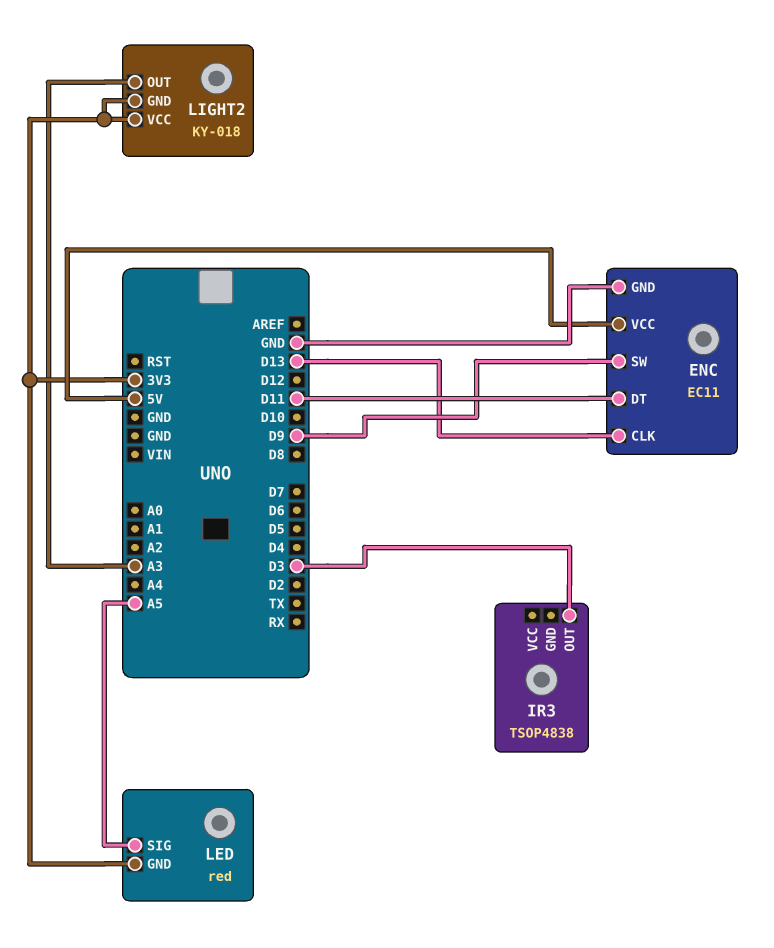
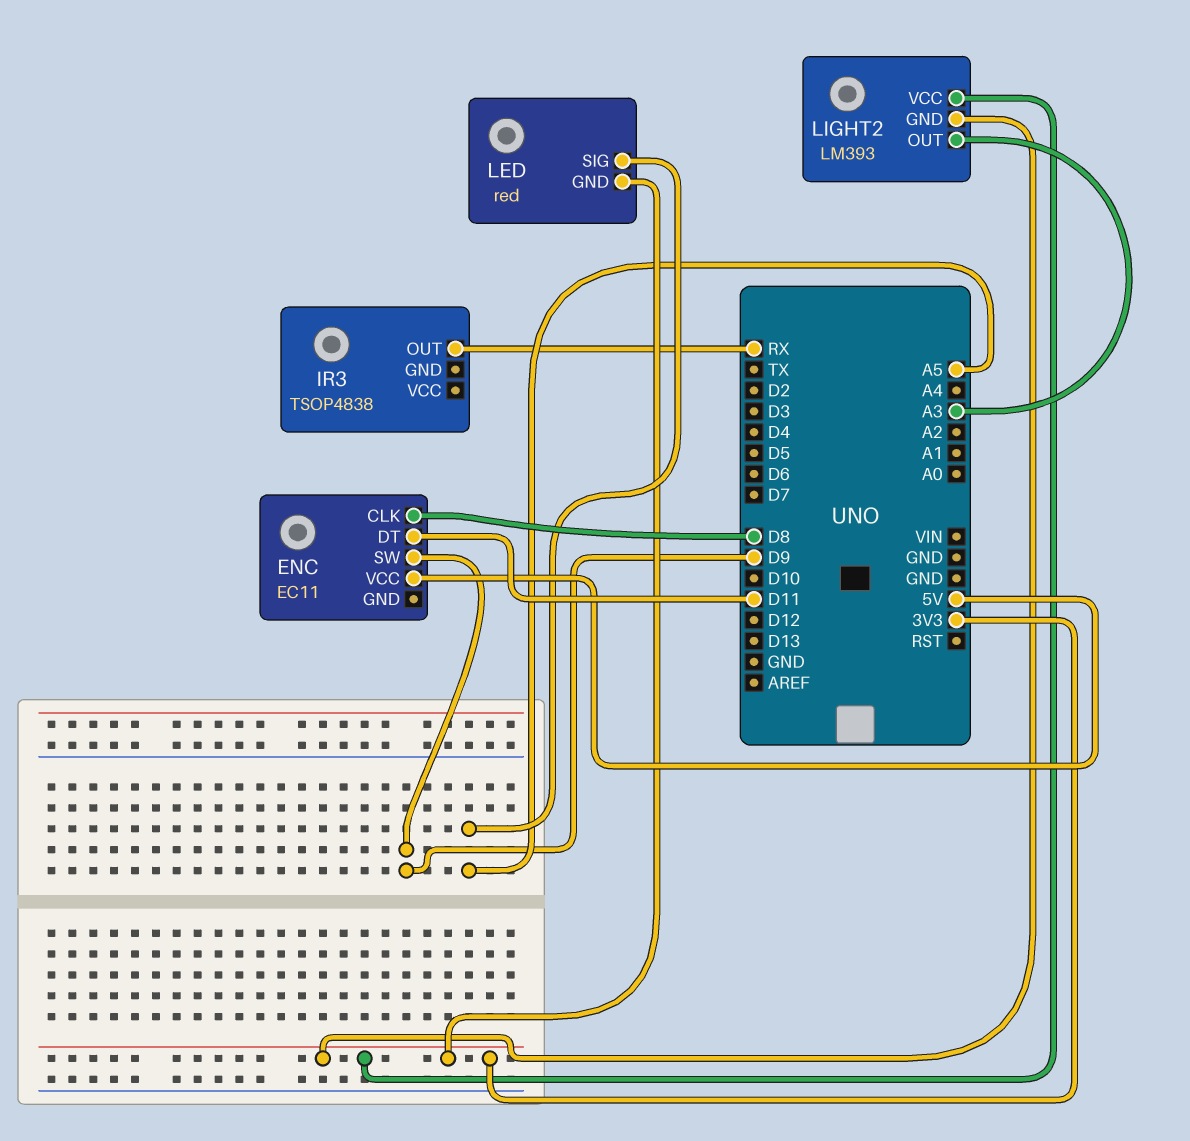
ENC pin CLK: D13 -> D8
ENC pin GND: GND -> none
IR3 pin OUT: D3 -> RX
LIGHT2: KY-018 -> LM393

